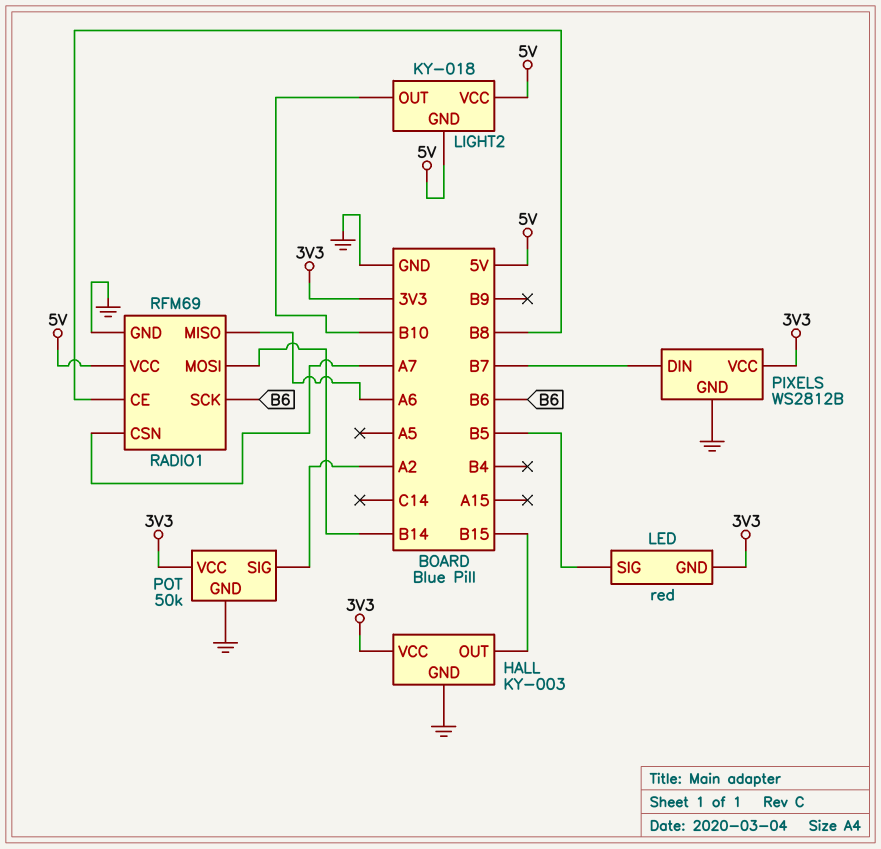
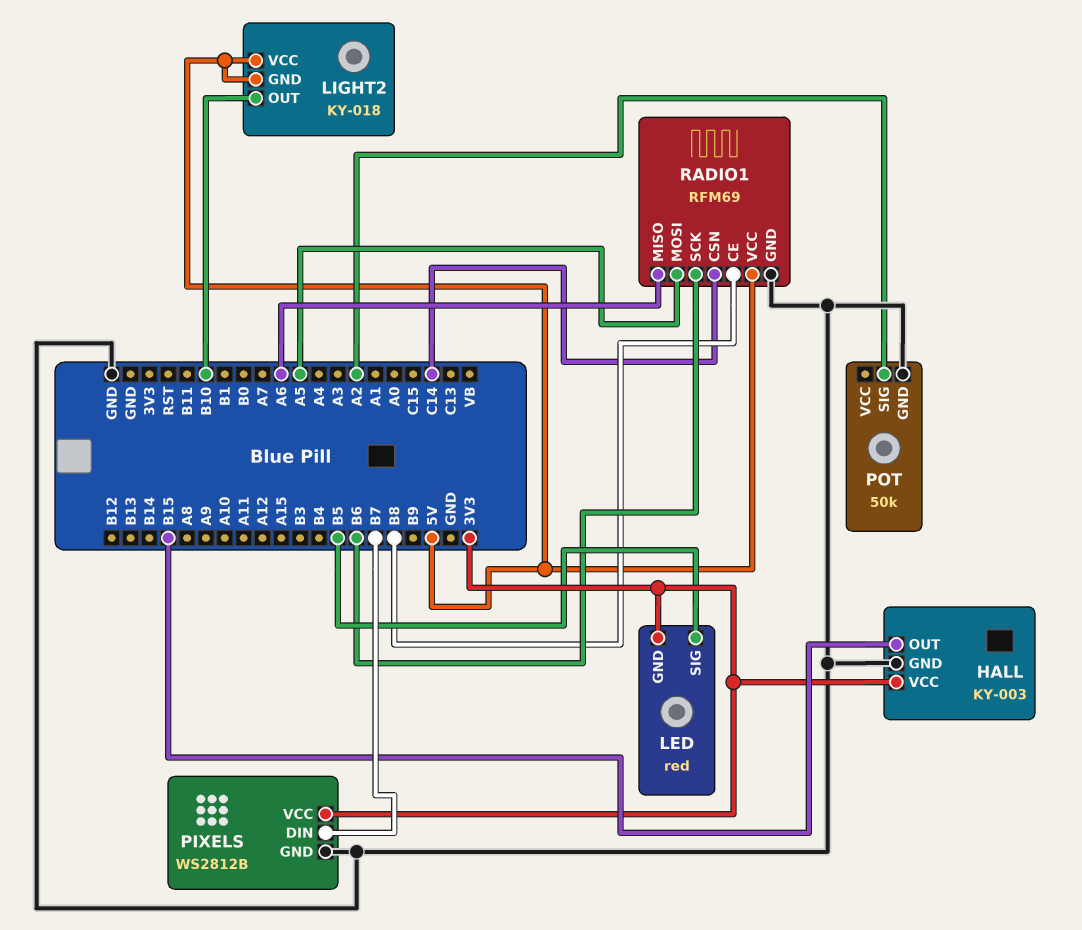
POT pin VCC: 3V3 -> none
RADIO1 pin CSN: A7 -> C14
RADIO1 pin MOSI: B14 -> A5

